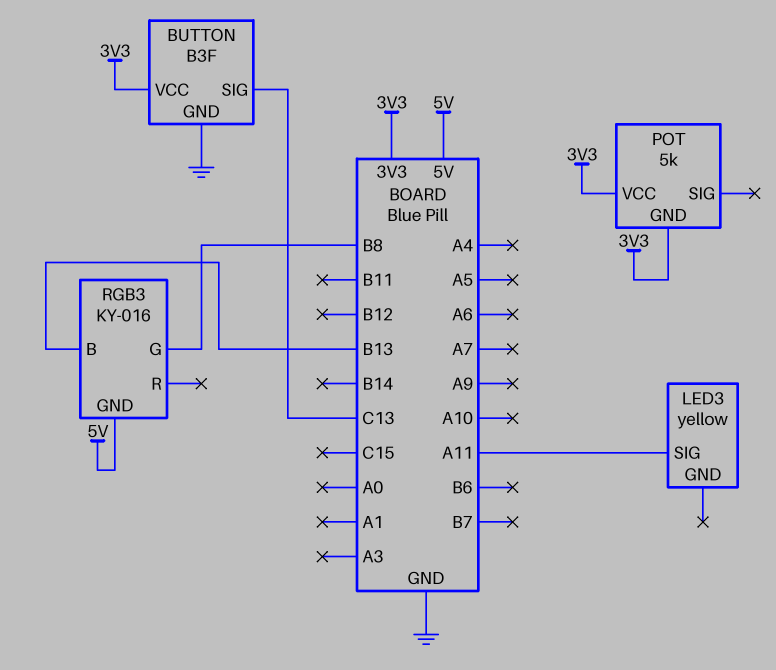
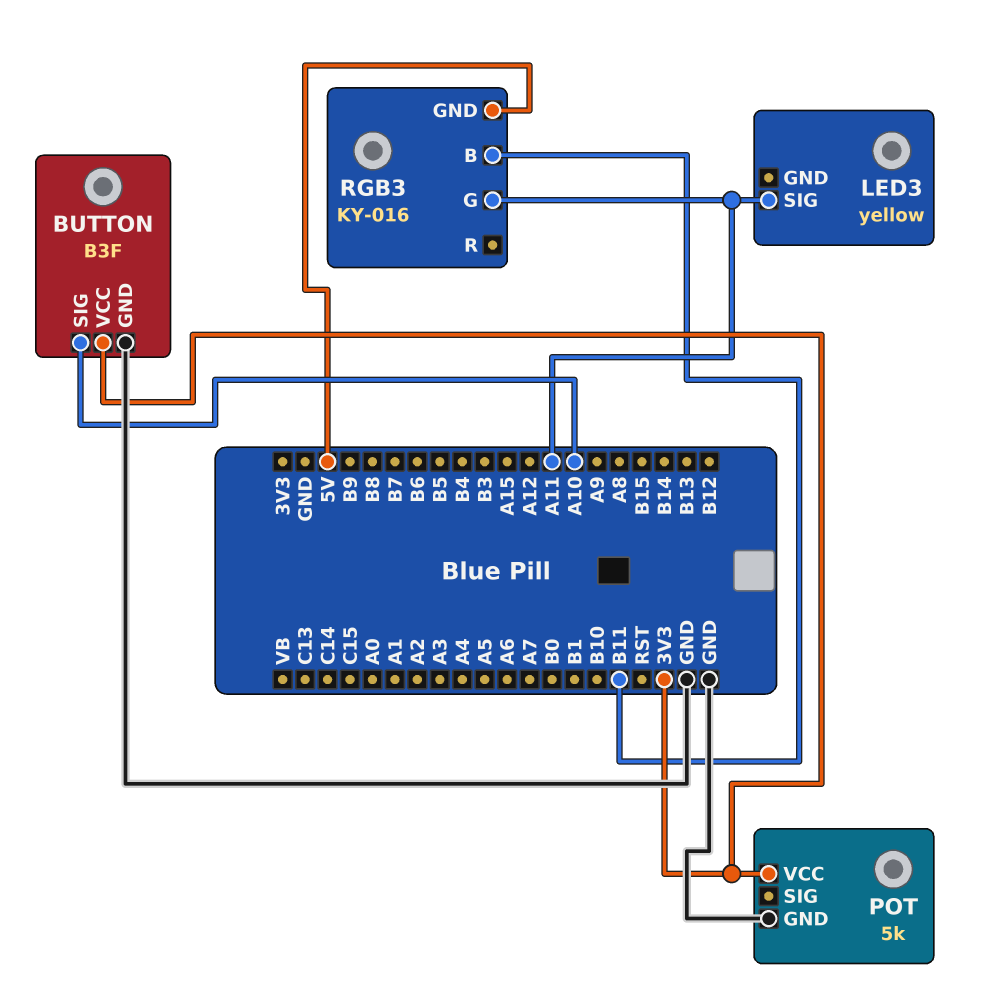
BUTTON pin SIG: C13 -> A10
POT pin GND: 3V3 -> GND
RGB3 pin B: B13 -> B11
RGB3 pin G: B8 -> A11

